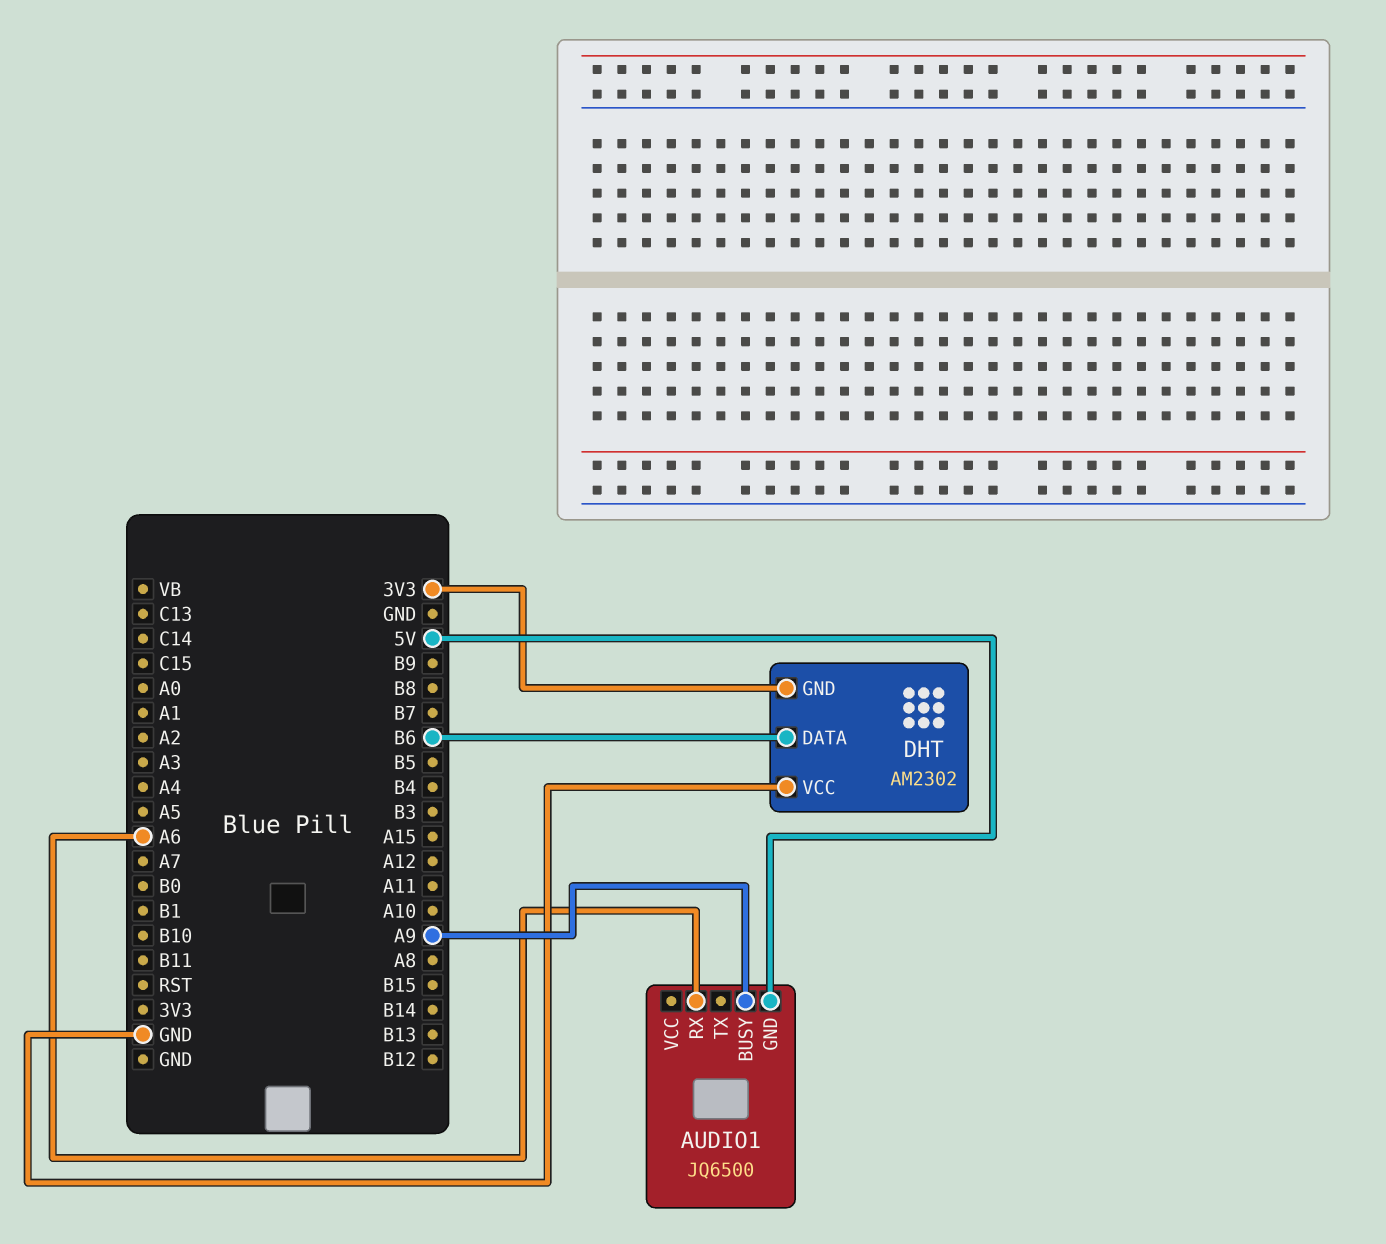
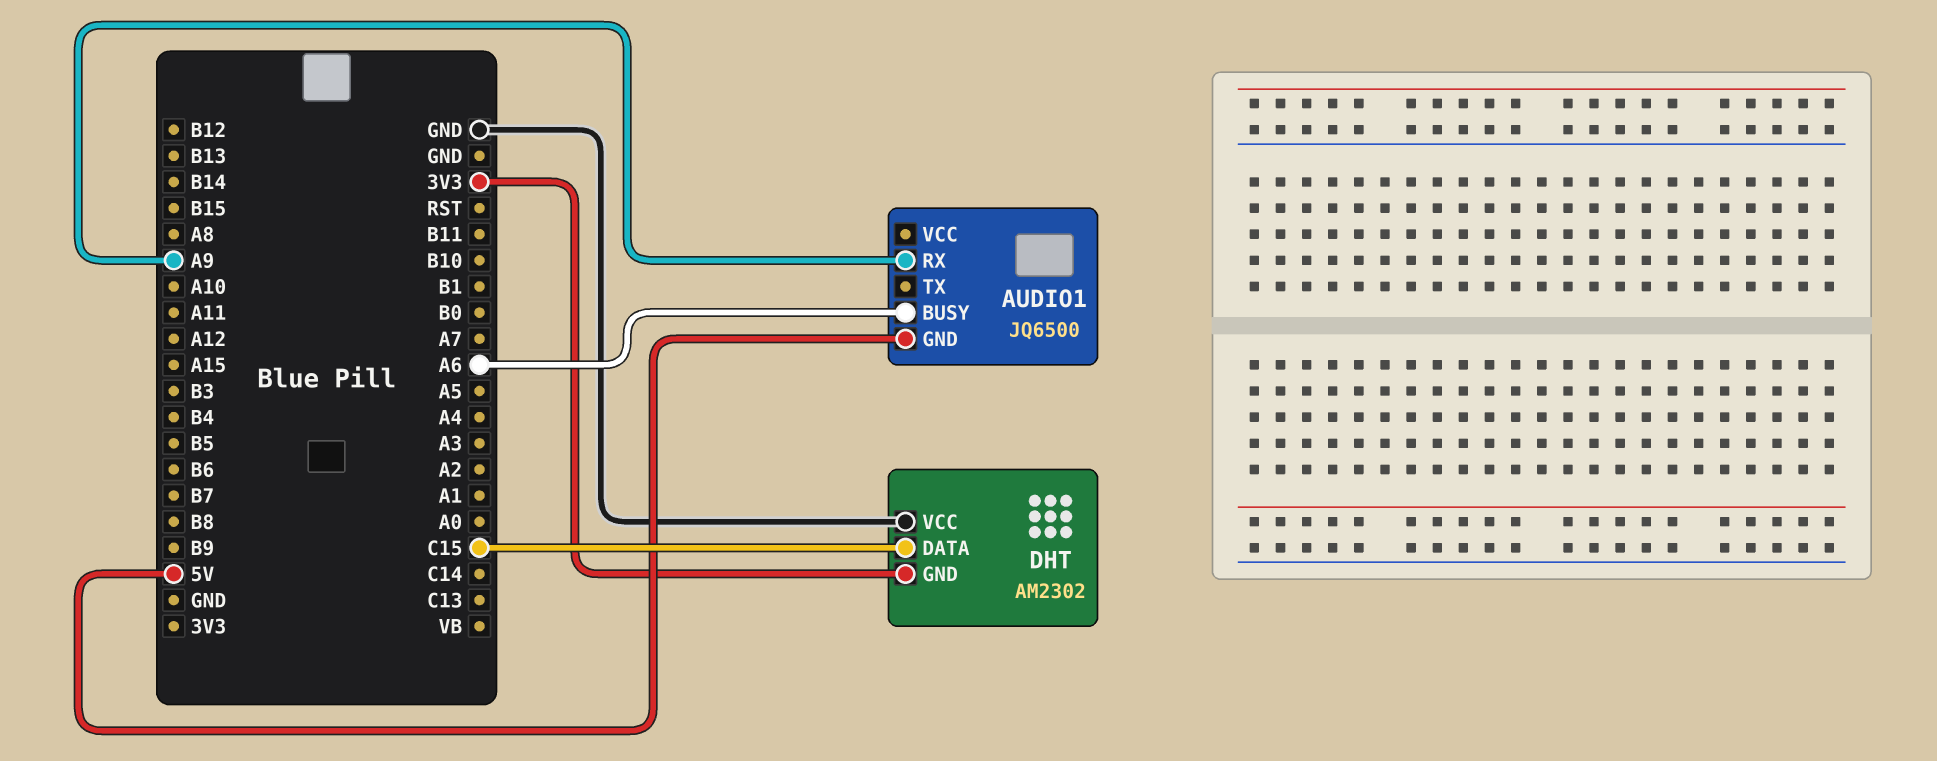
AUDIO1 pin BUSY: A9 -> A6
AUDIO1 pin RX: A6 -> A9
DHT pin DATA: B6 -> C15

